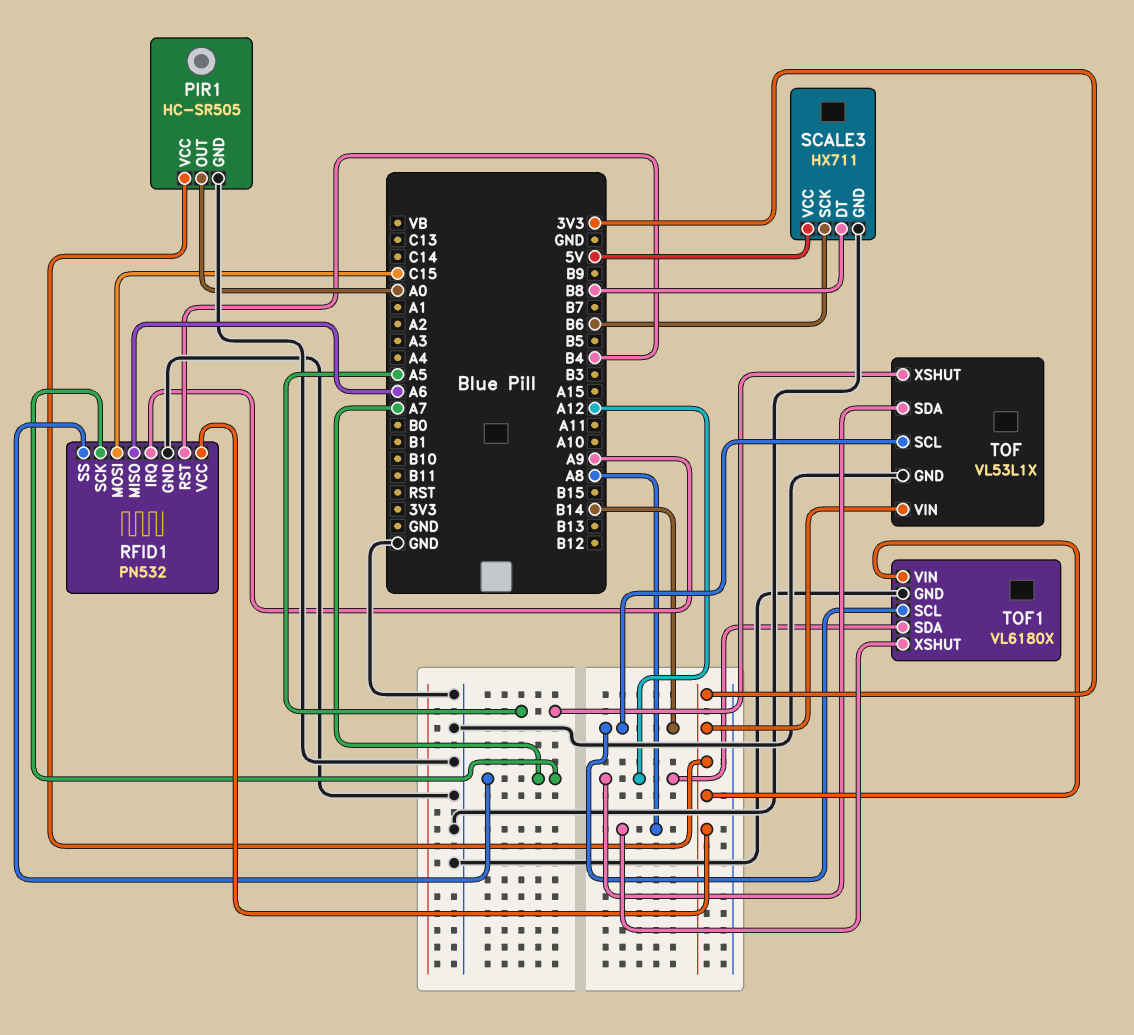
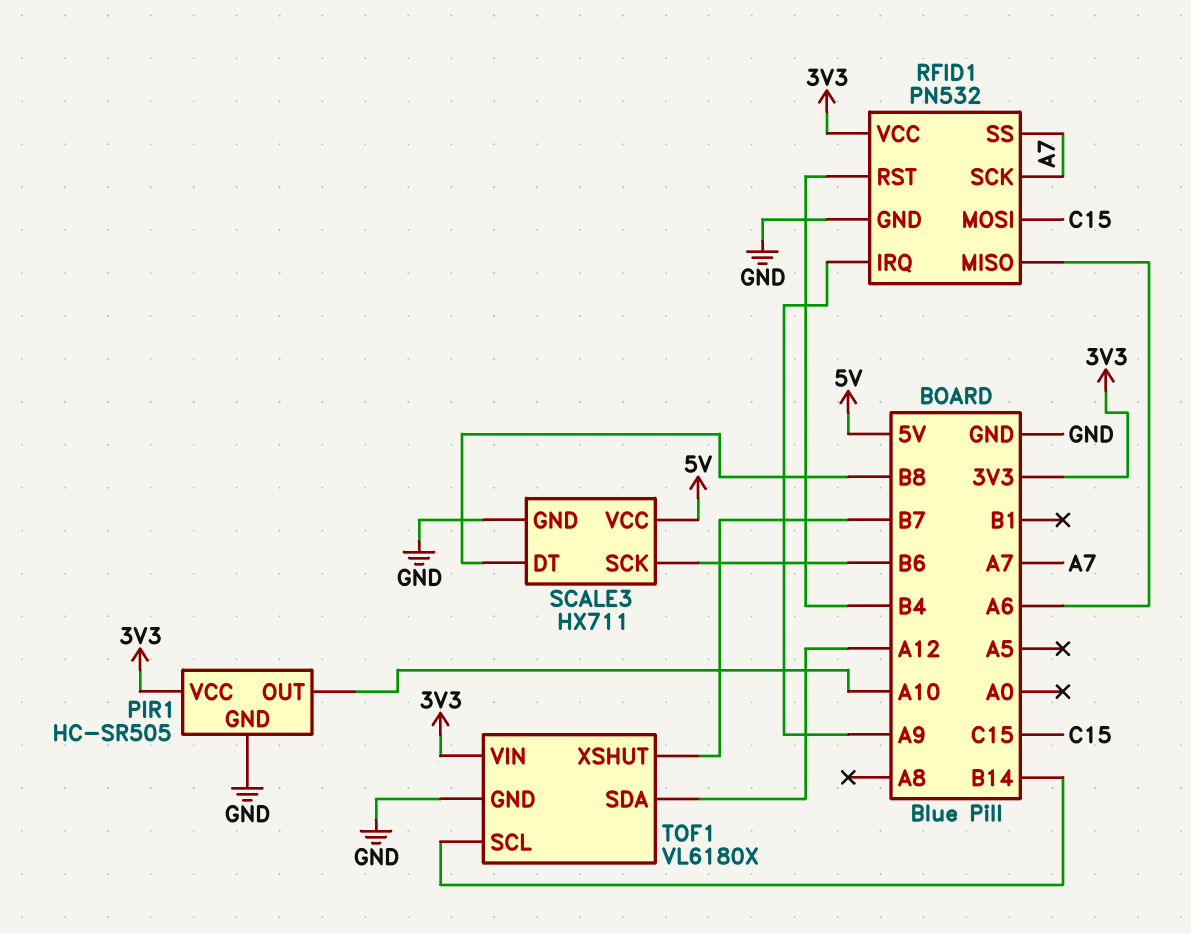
PIR1 pin OUT: A0 -> A10
TOF: VL53L1X -> none
TOF pin GND: GND -> none
TOF pin SCL: B14 -> none
TOF pin SDA: A12 -> none
TOF pin VIN: 3V3 -> none
TOF pin XSHUT: A5 -> none
TOF1 pin XSHUT: A8 -> B7

